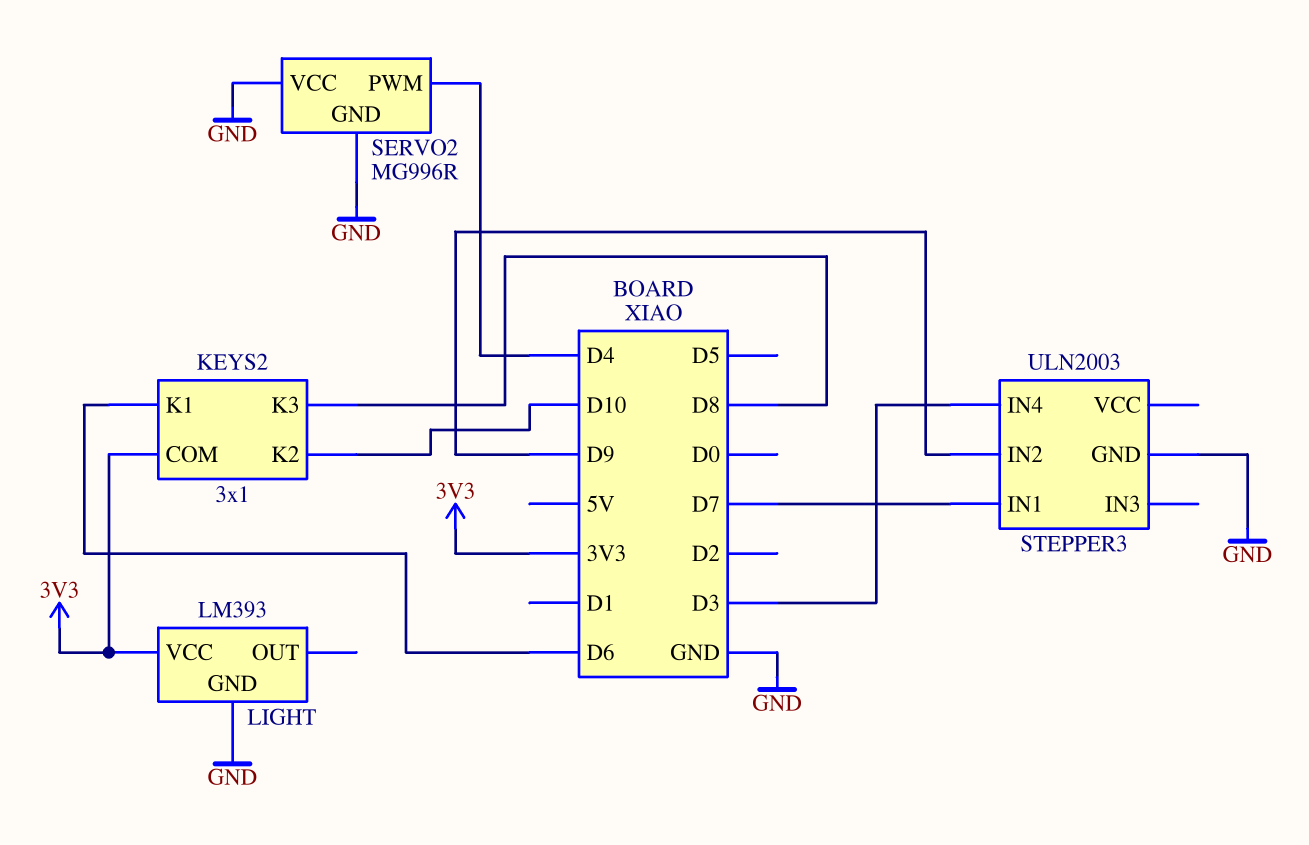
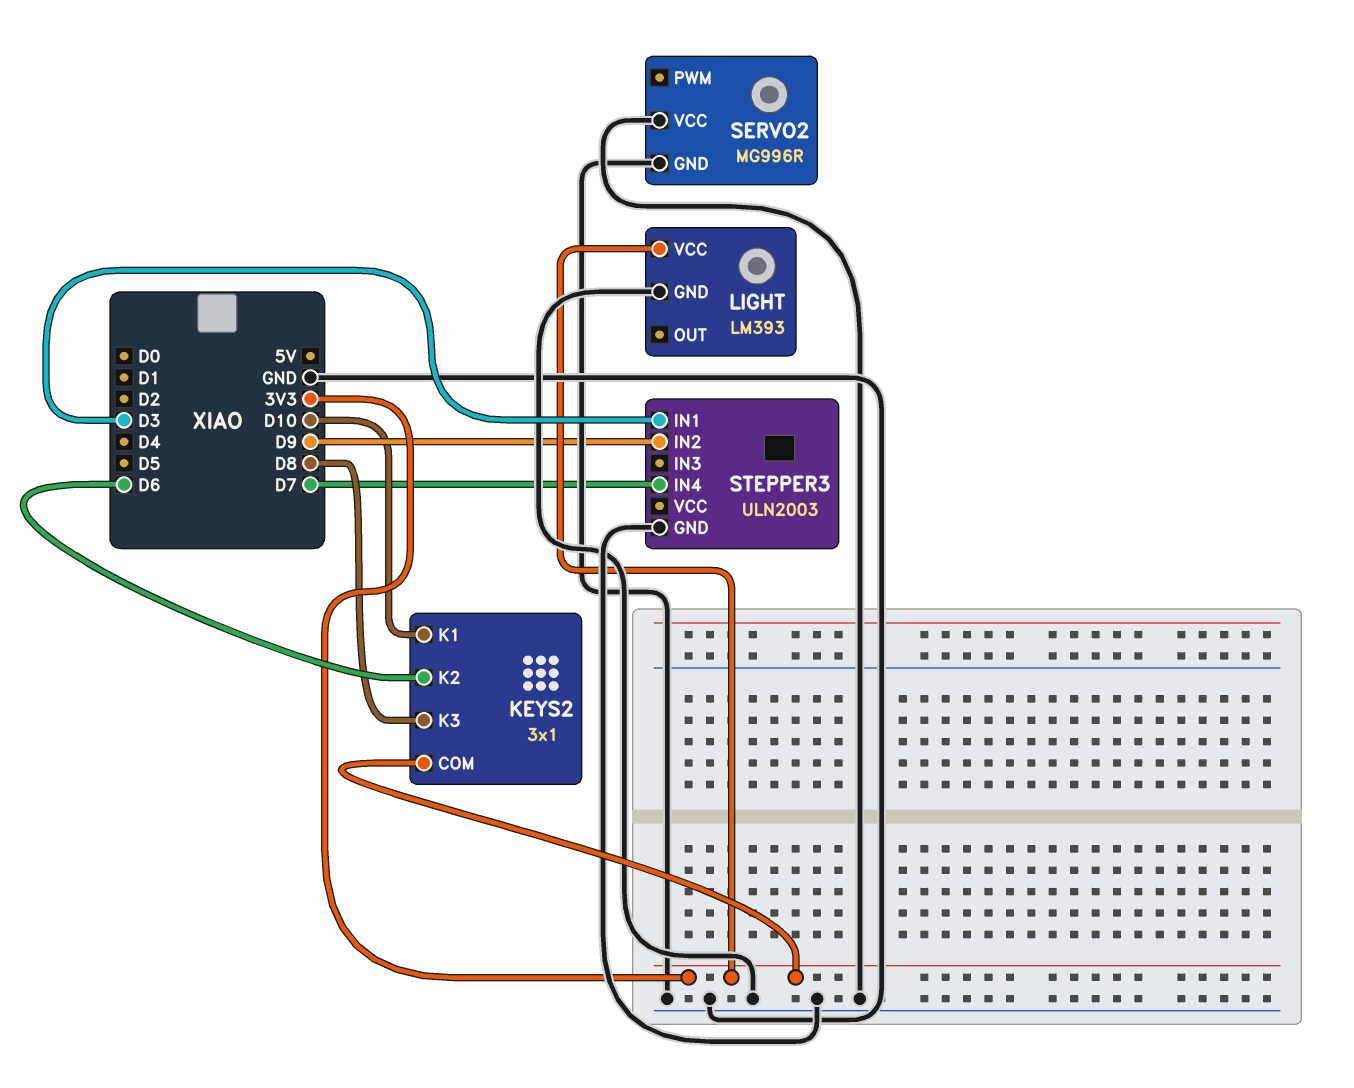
KEYS2 pin K1: D6 -> D10
KEYS2 pin K2: D10 -> D6
SERVO2 pin PWM: D4 -> none
STEPPER3 pin IN1: D7 -> D3
STEPPER3 pin IN4: D3 -> D7

